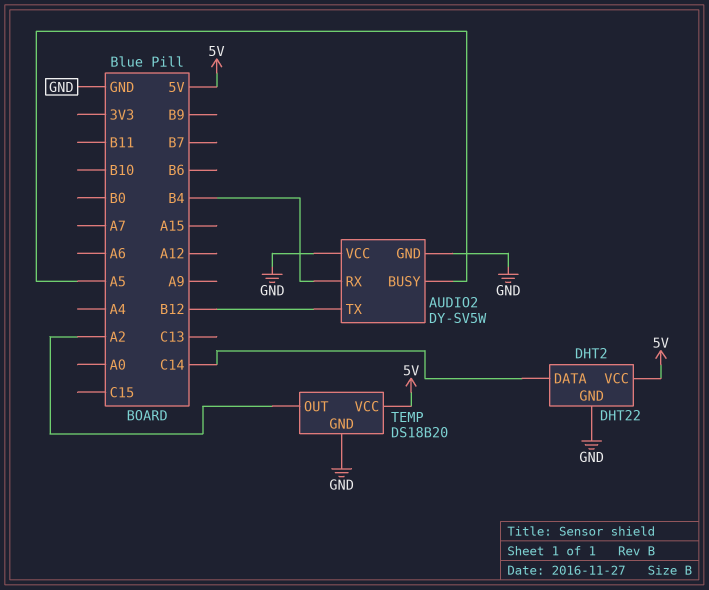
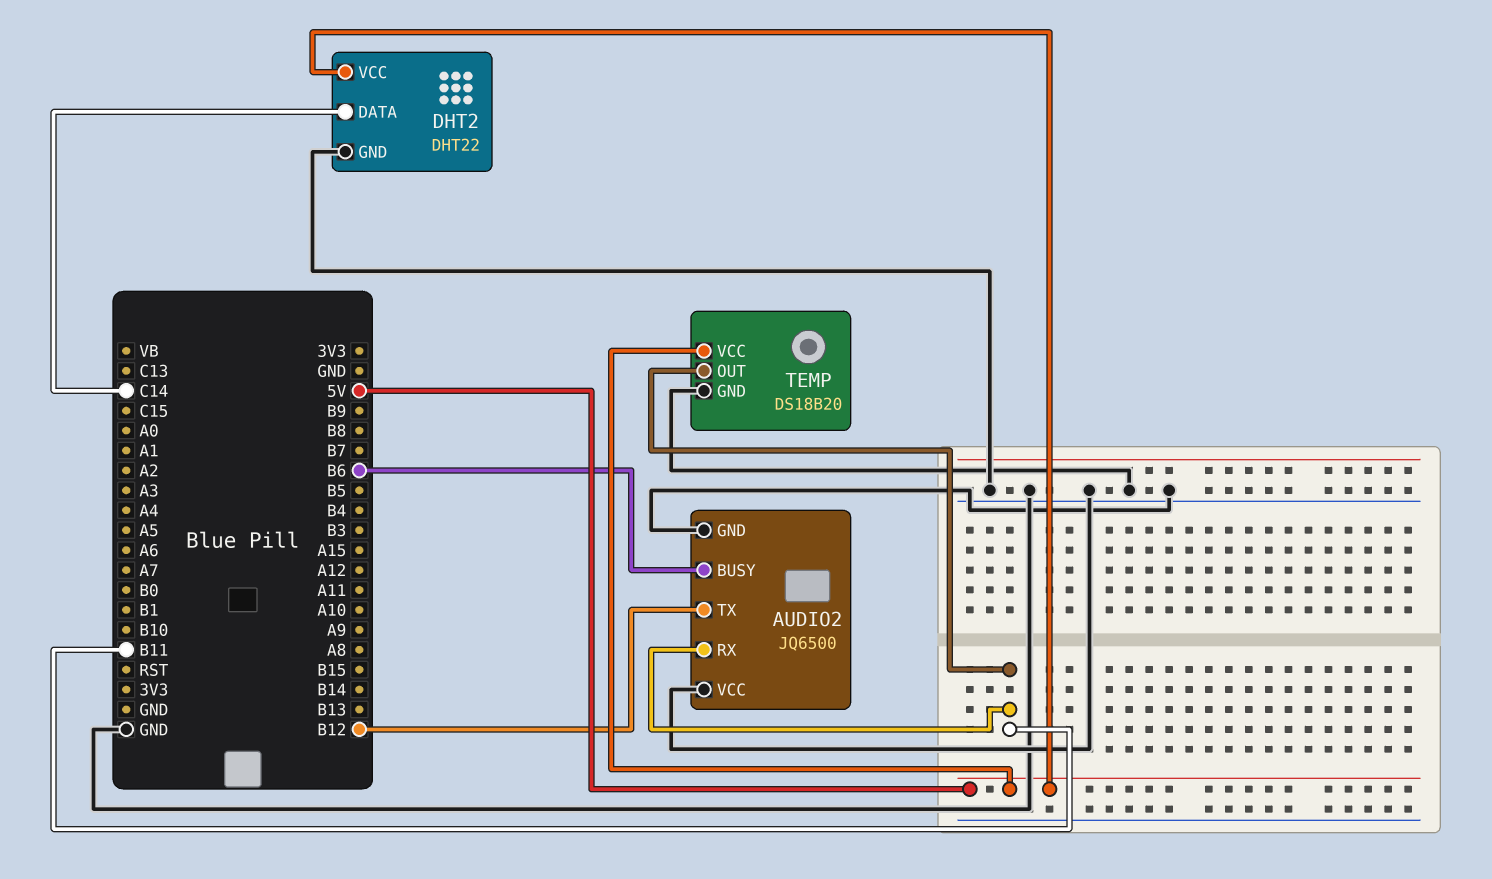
AUDIO2: DY-SV5W -> JQ6500
AUDIO2 pin BUSY: A5 -> B6
AUDIO2 pin RX: B4 -> B11
TEMP pin OUT: A2 -> B11

